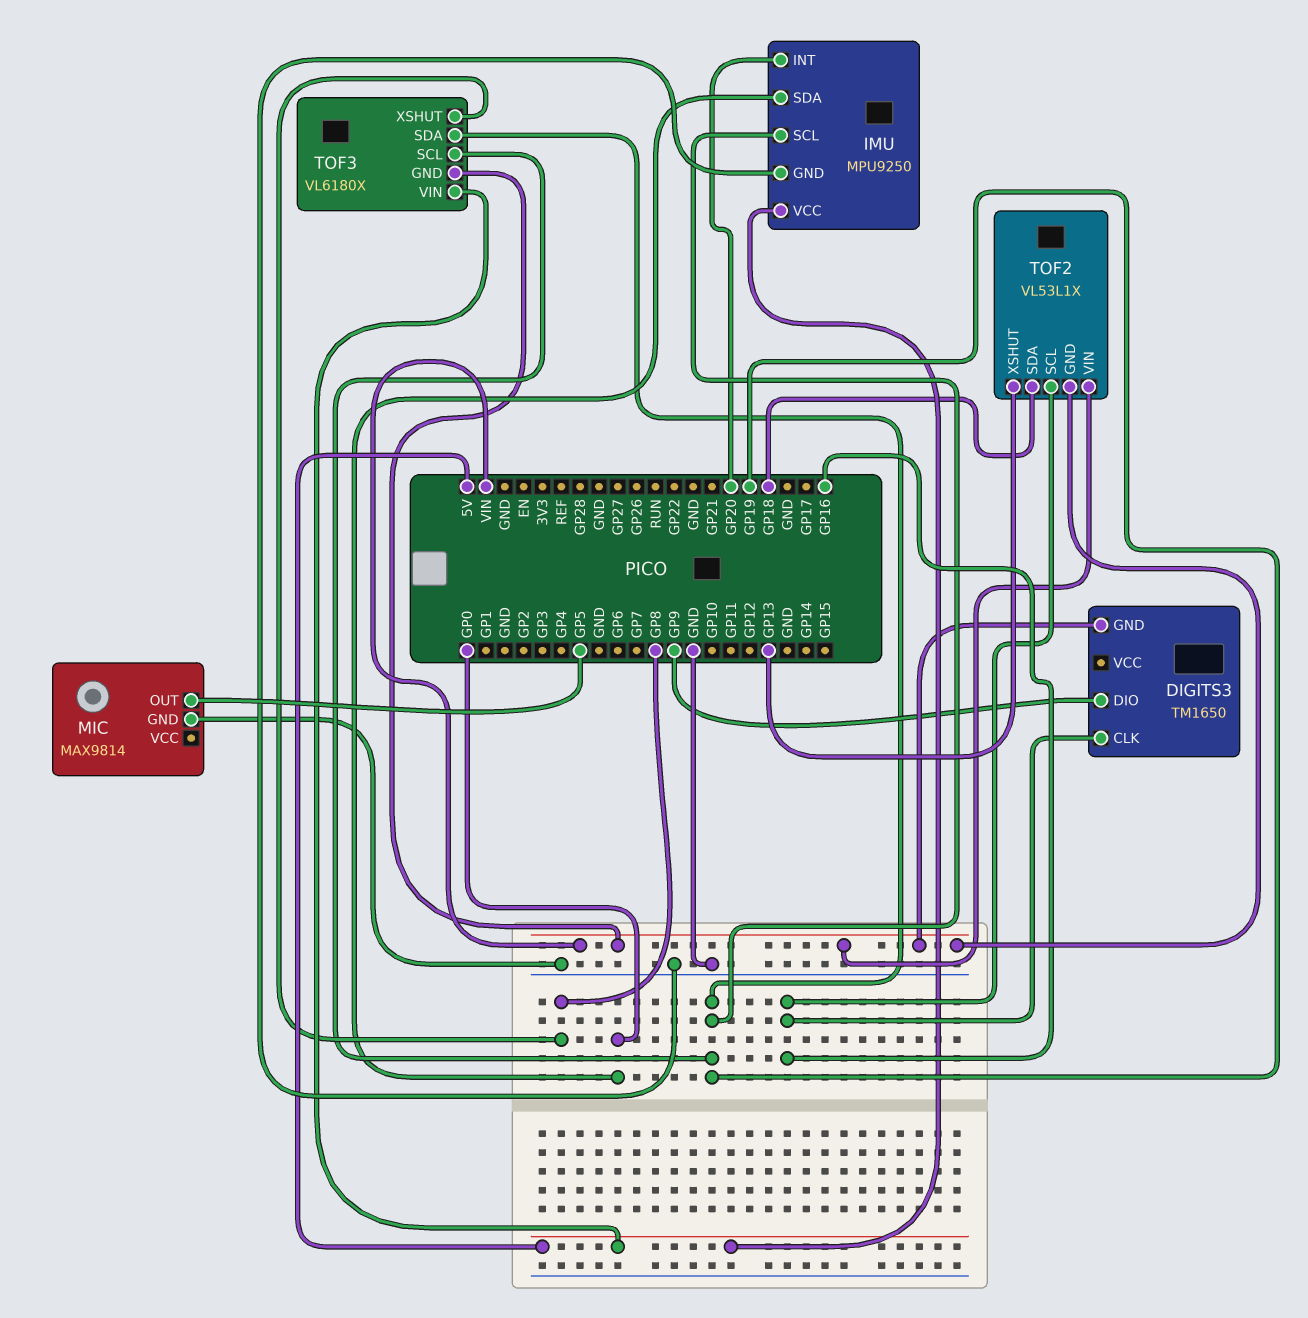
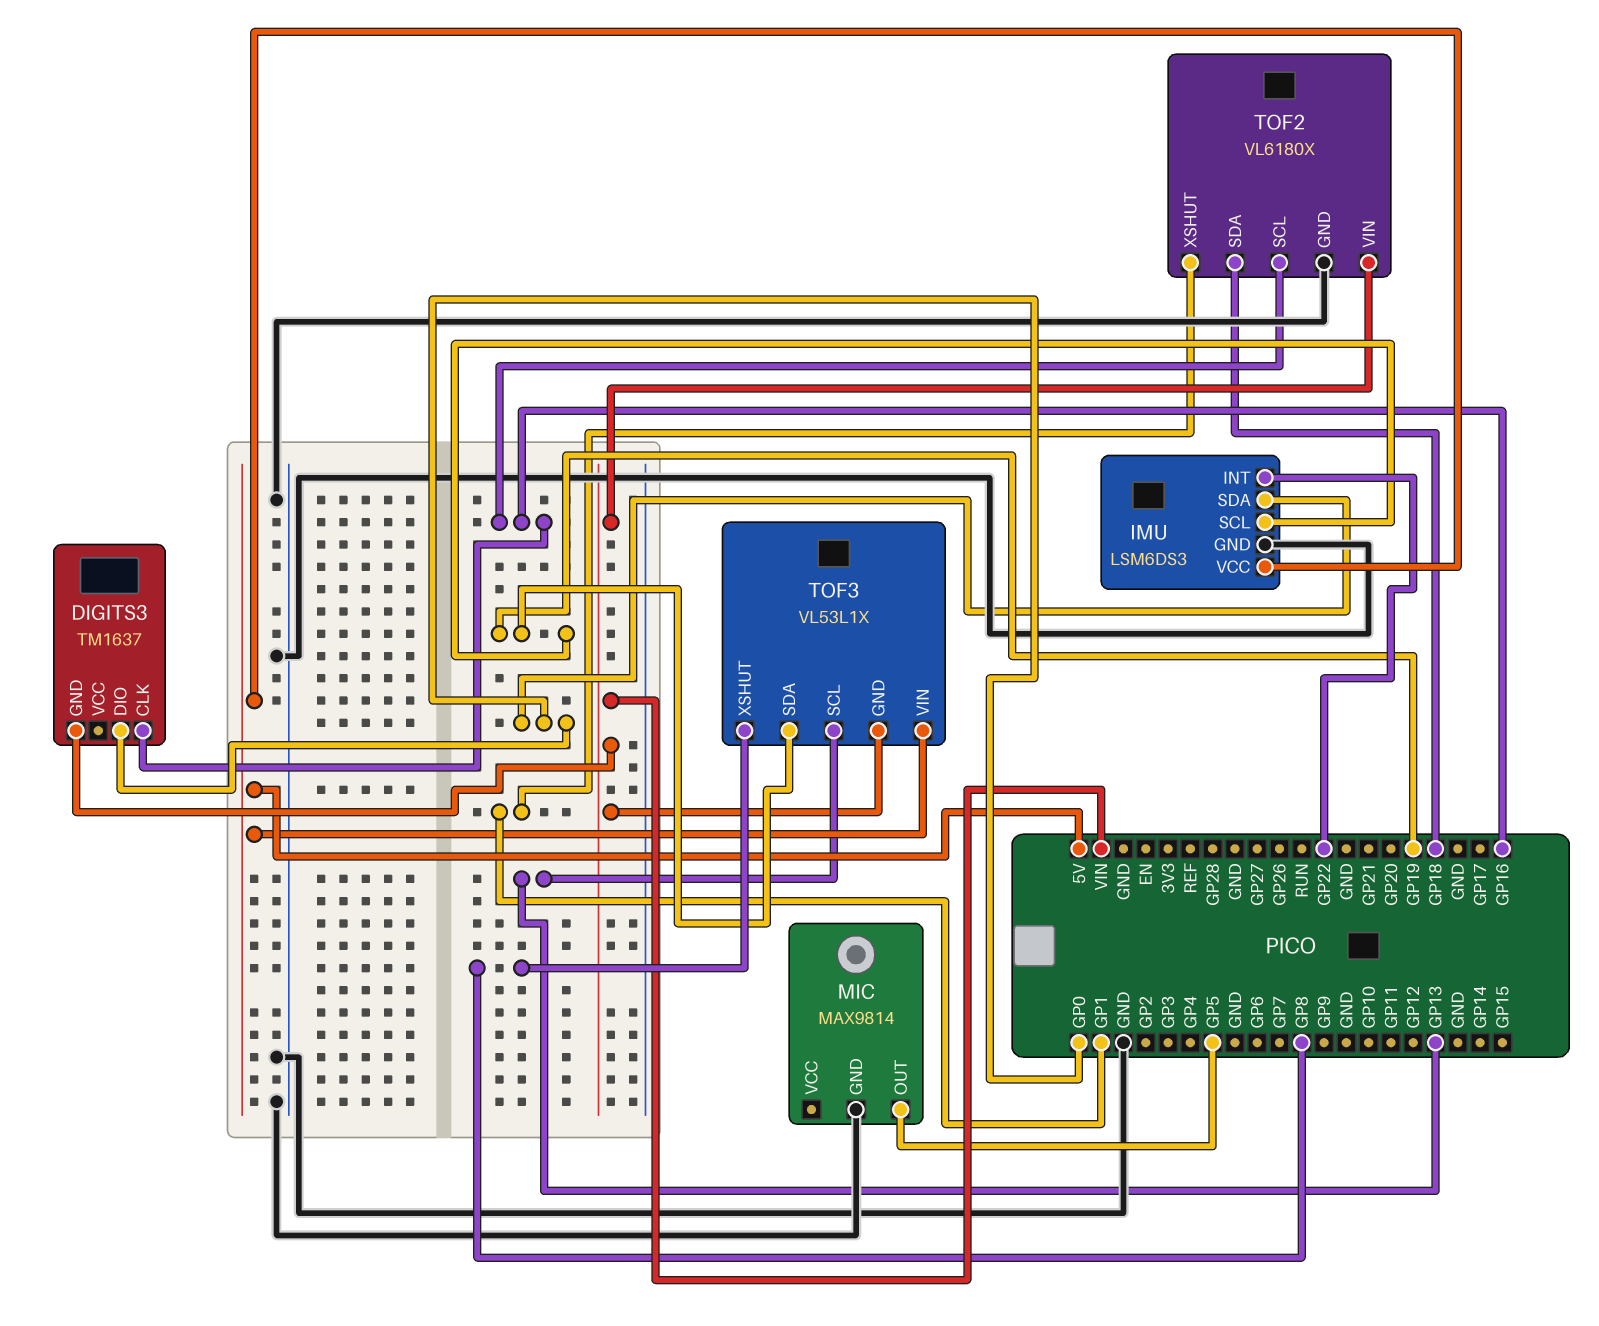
DIGITS3: TM1650 -> TM1637
DIGITS3 pin DIO: GP9 -> GP0
IMU: MPU9250 -> LSM6DS3
IMU pin INT: GP20 -> GP22
TOF2: VL53L1X -> VL6180X
TOF2 pin GND: VIN -> GND
TOF2 pin XSHUT: GP13 -> GP1
TOF3: VL6180X -> VL53L1X
TOF3 pin SCL: GP19 -> GP13

